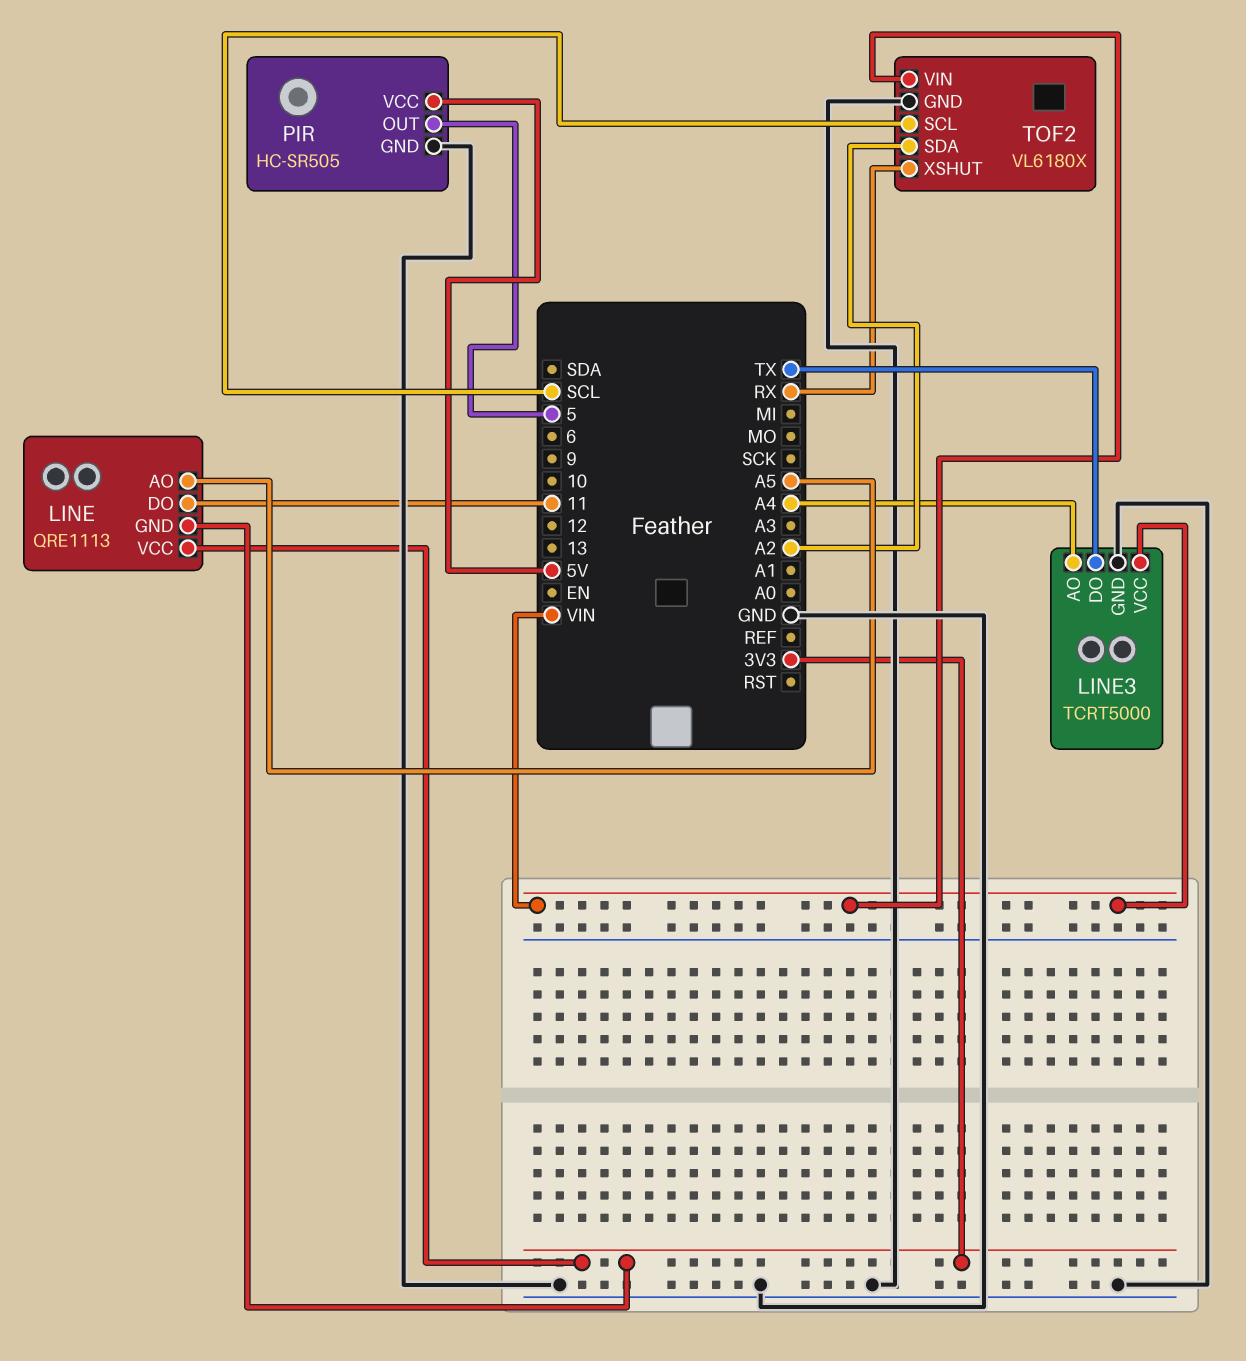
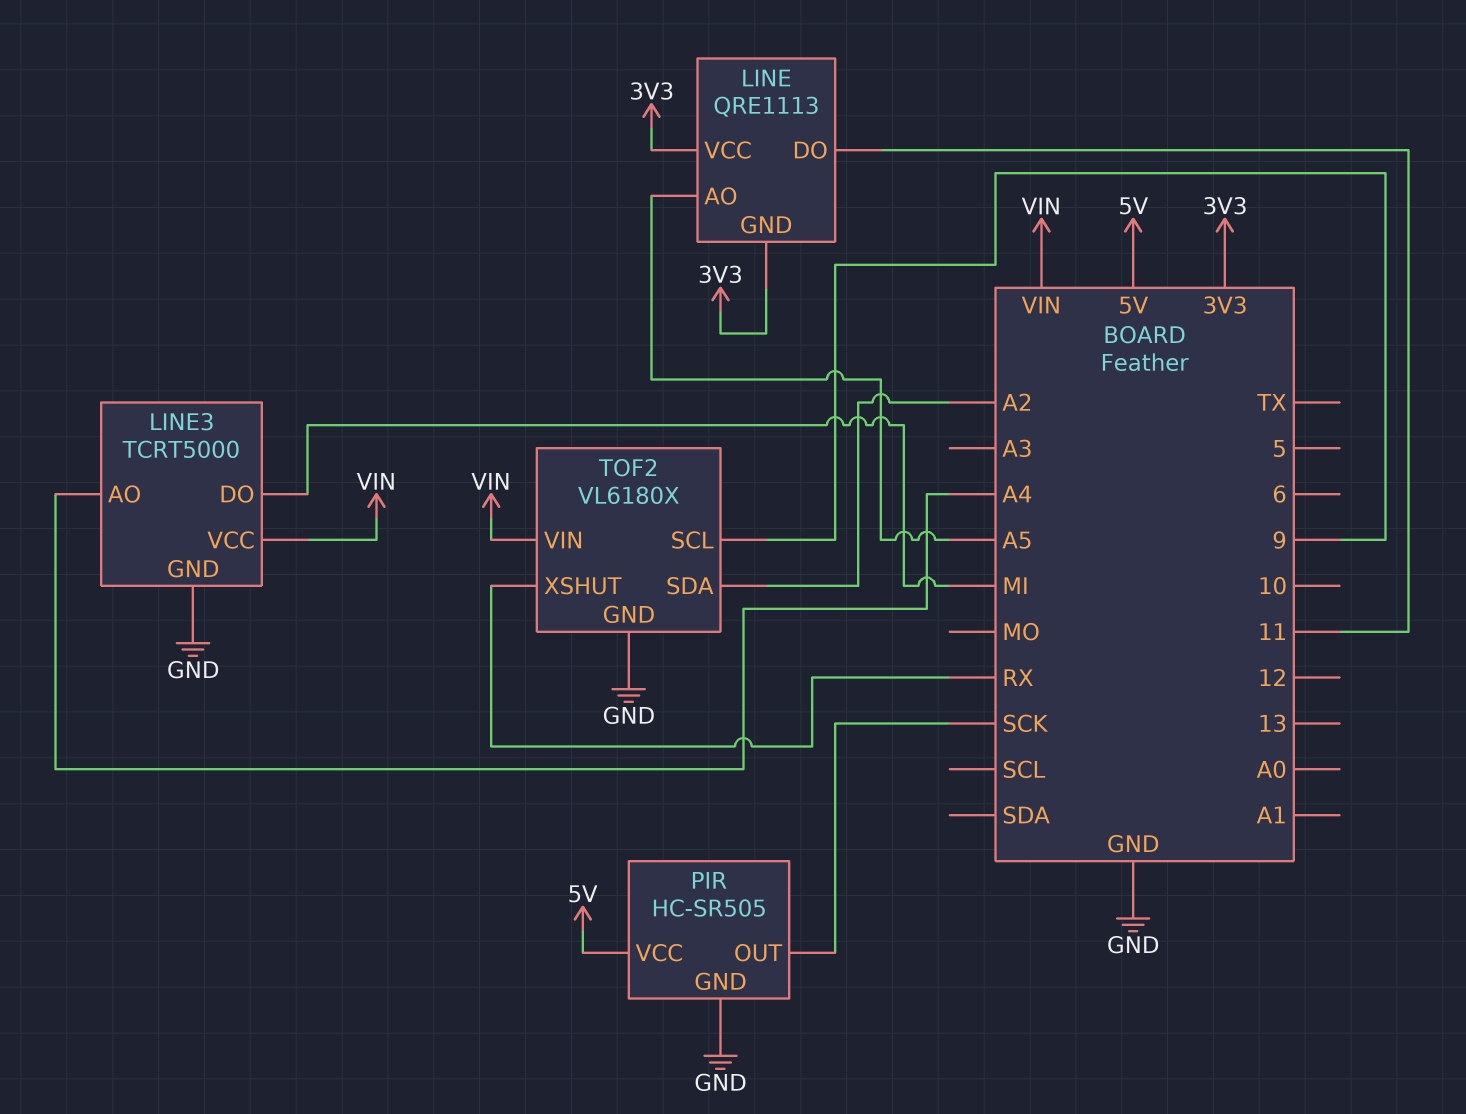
LINE3 pin DO: TX -> MI
PIR pin OUT: 5 -> SCK
TOF2 pin SCL: SCL -> 9

